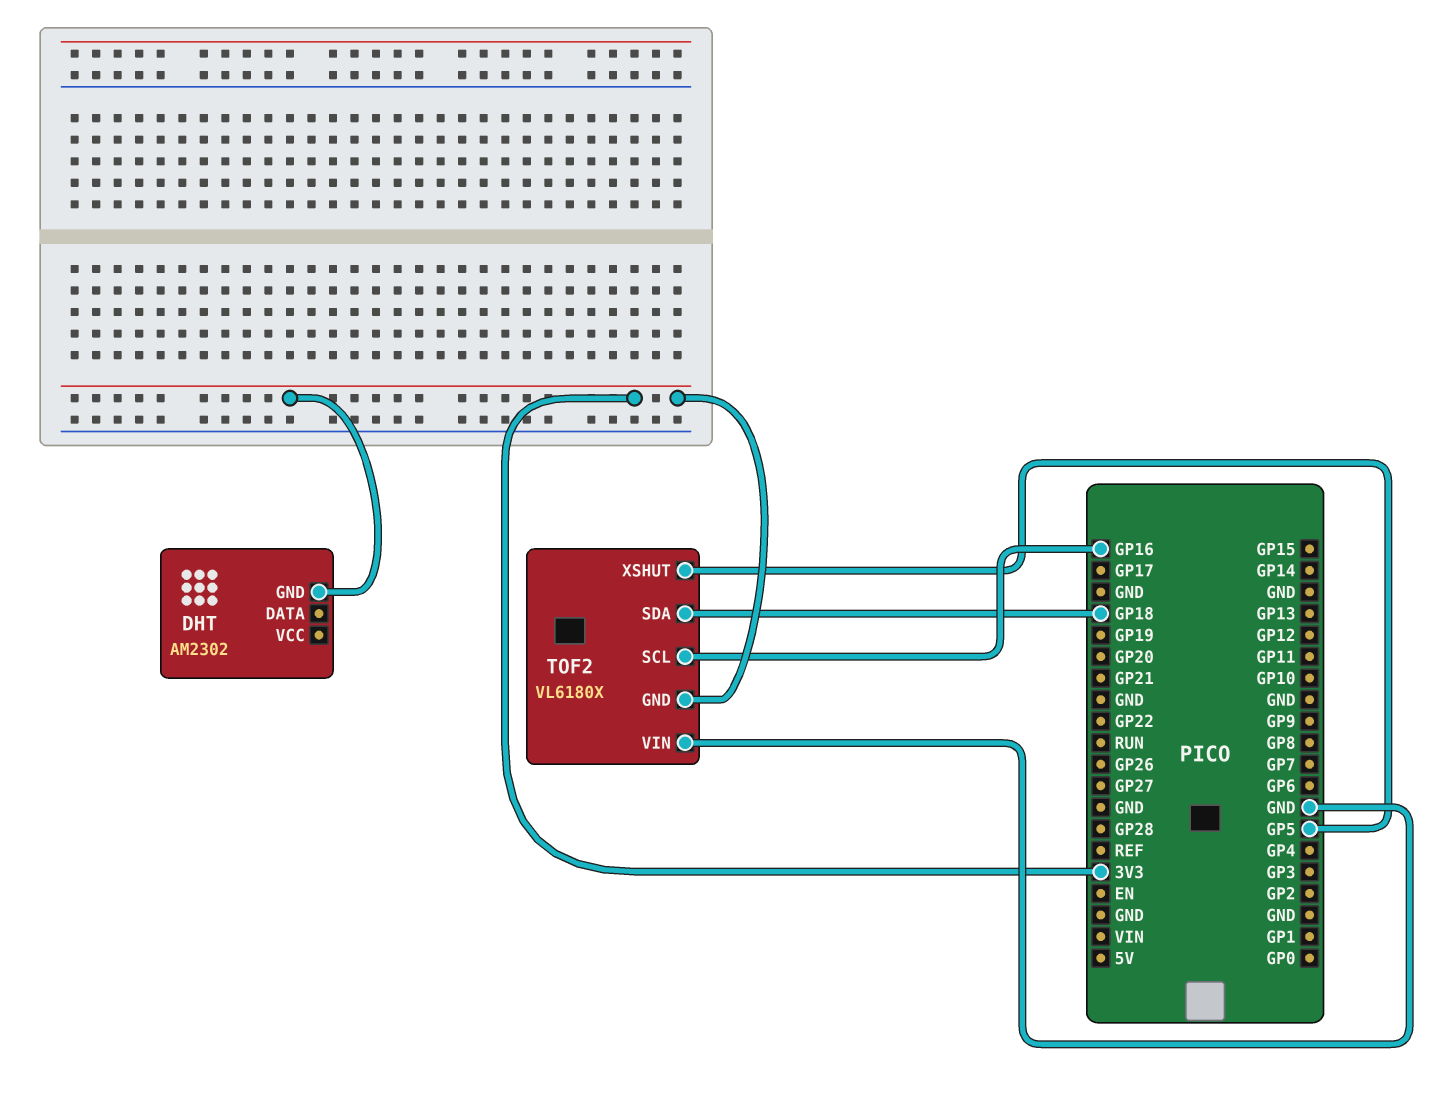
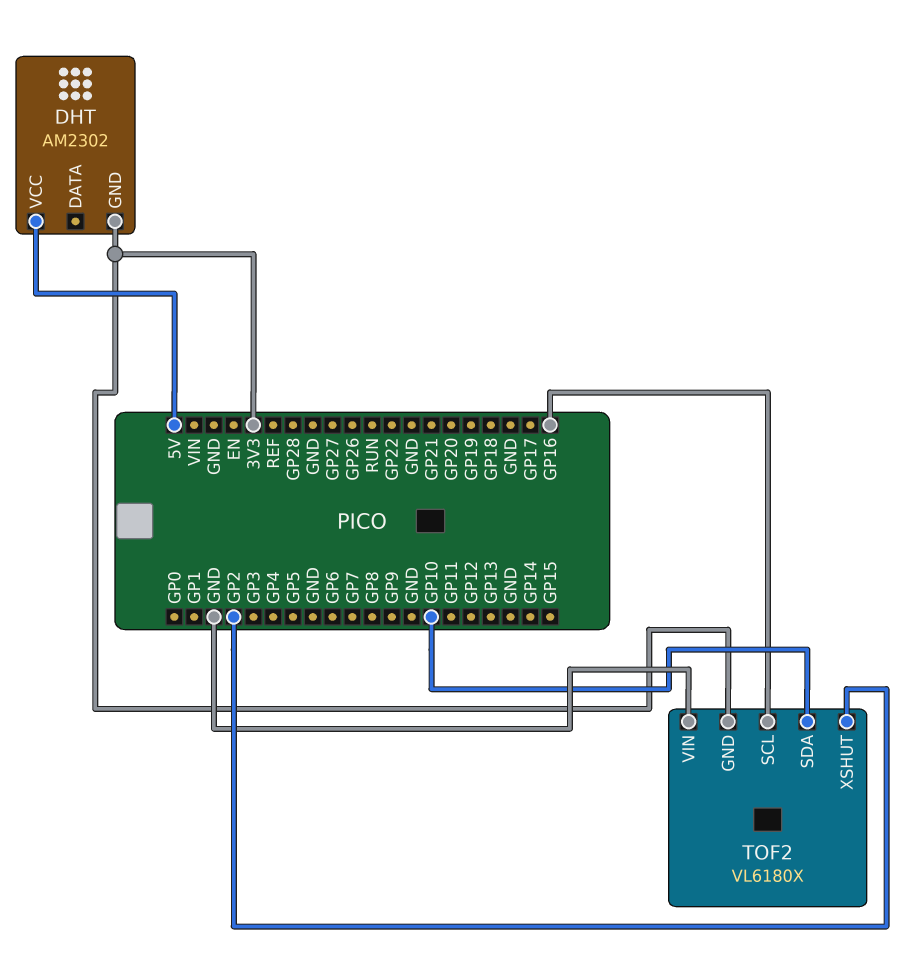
DHT pin VCC: none -> 5V
TOF2 pin SDA: GP18 -> GP10
TOF2 pin XSHUT: GP5 -> GP2

